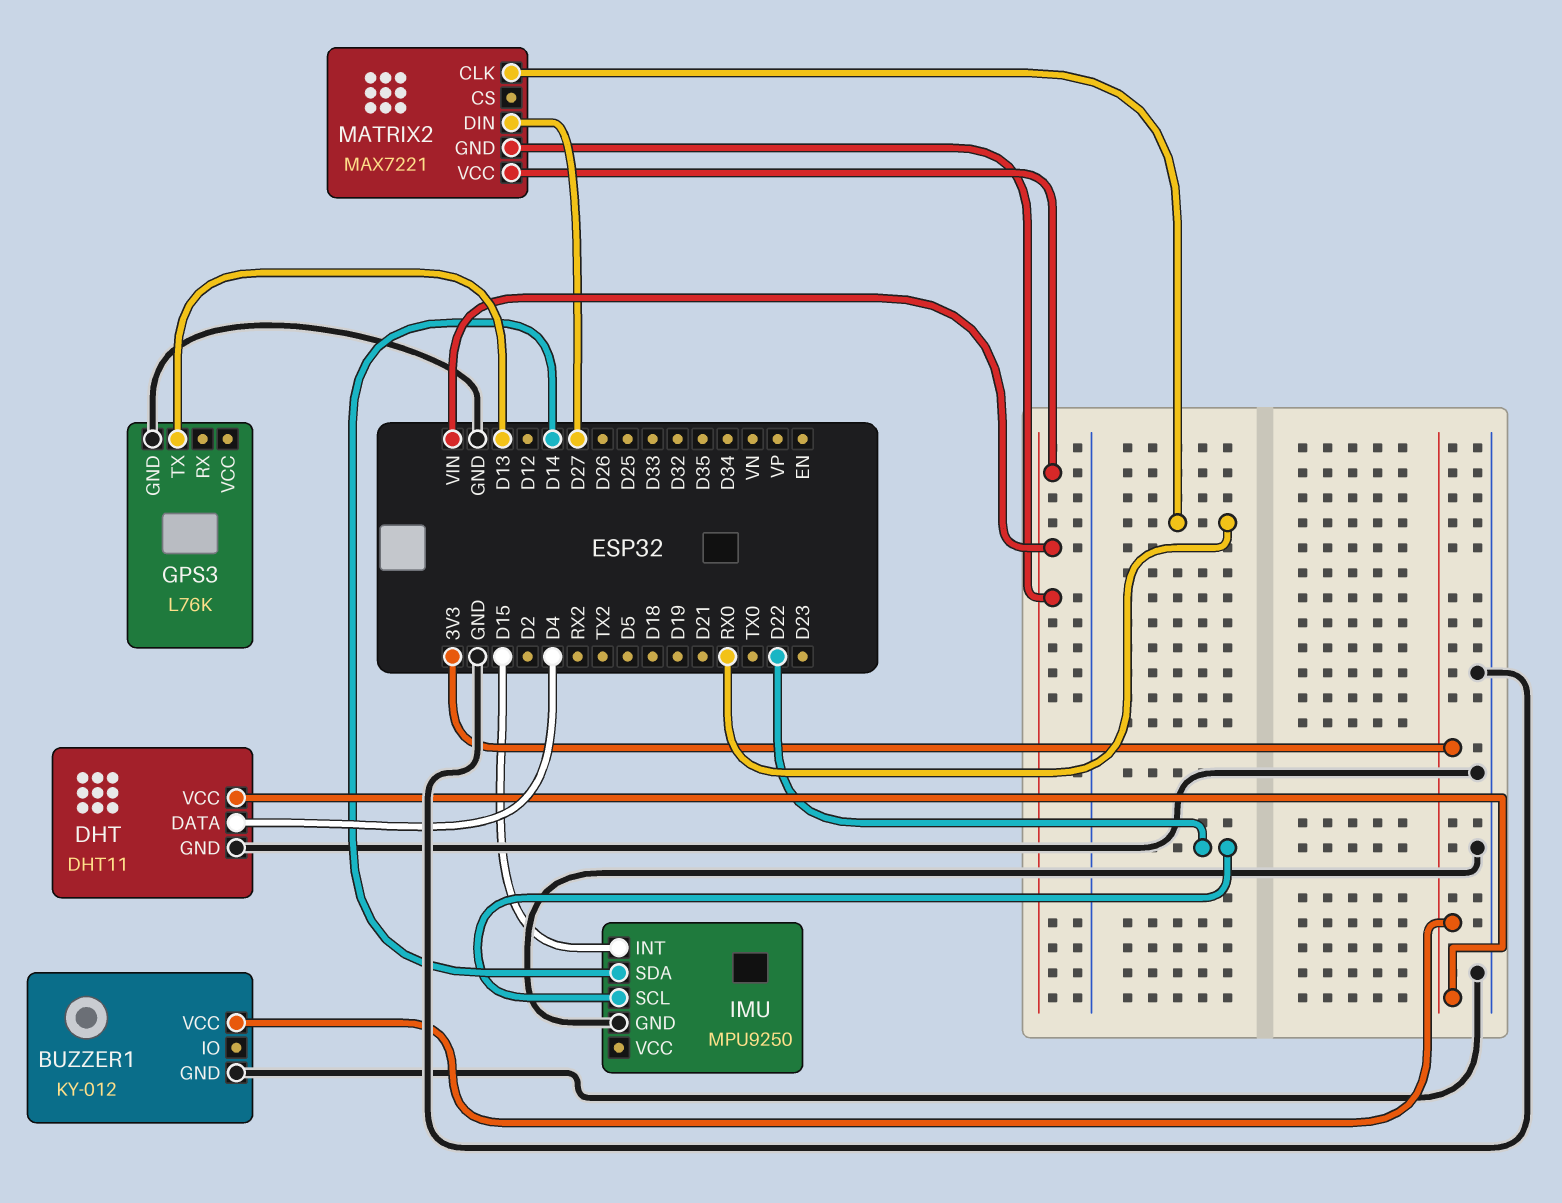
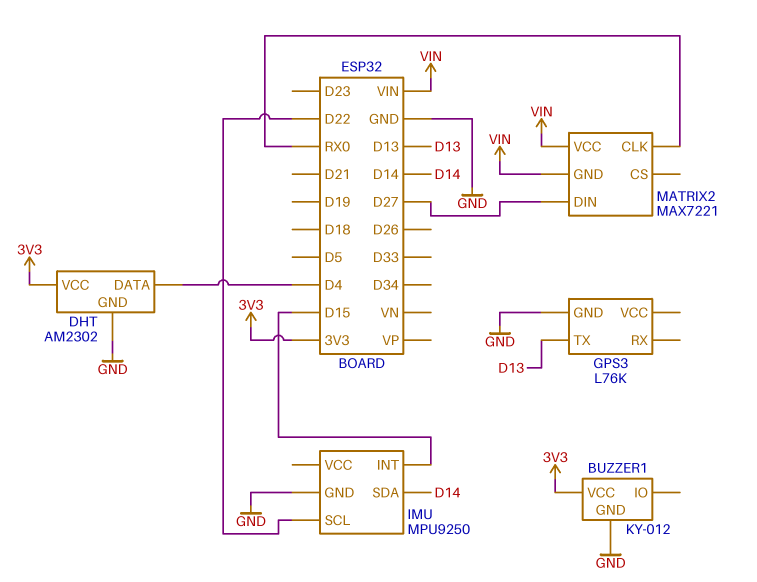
DHT: DHT11 -> AM2302

